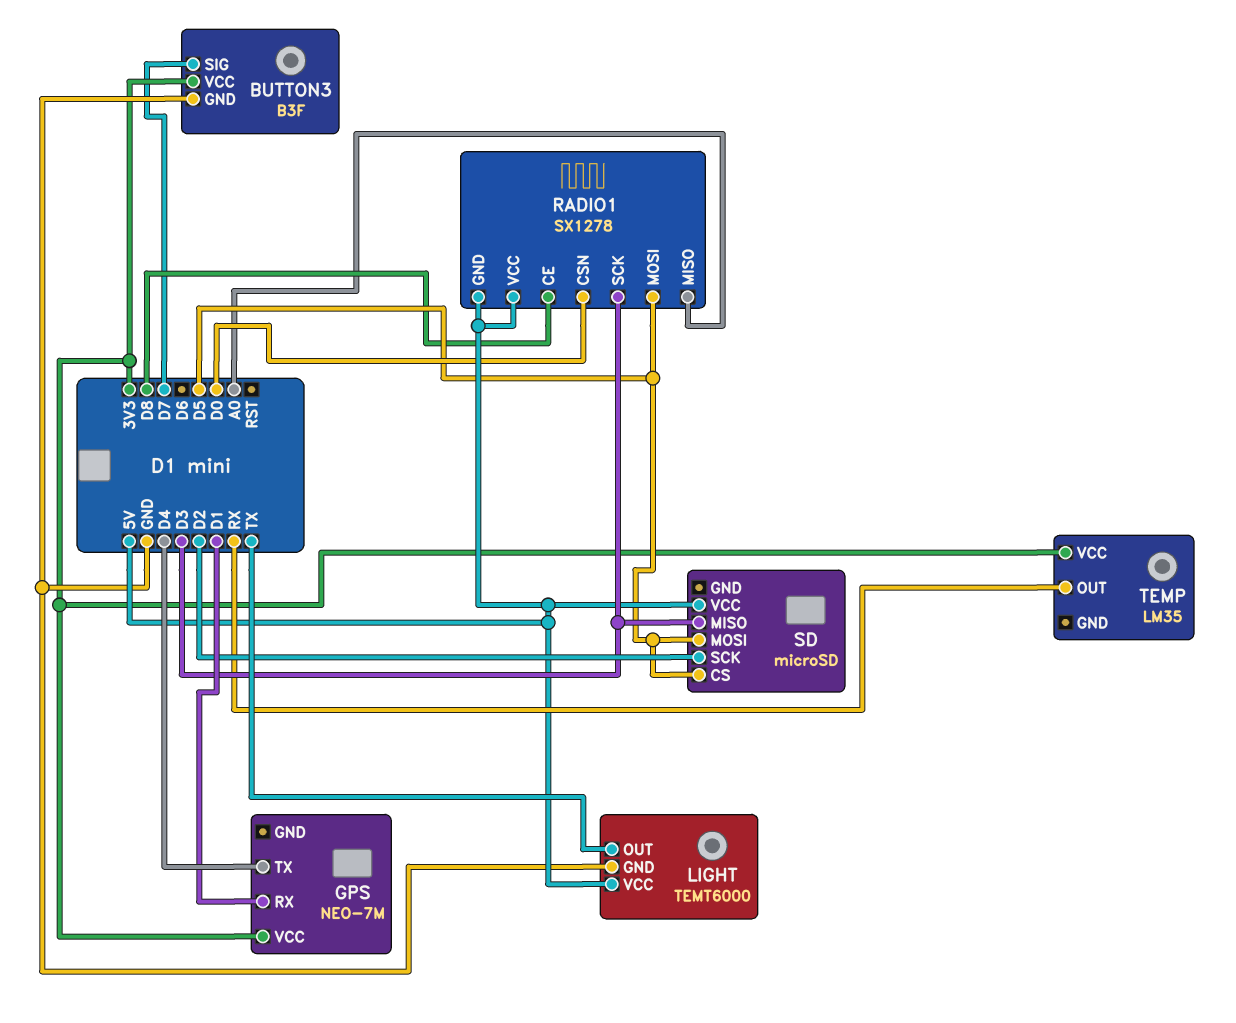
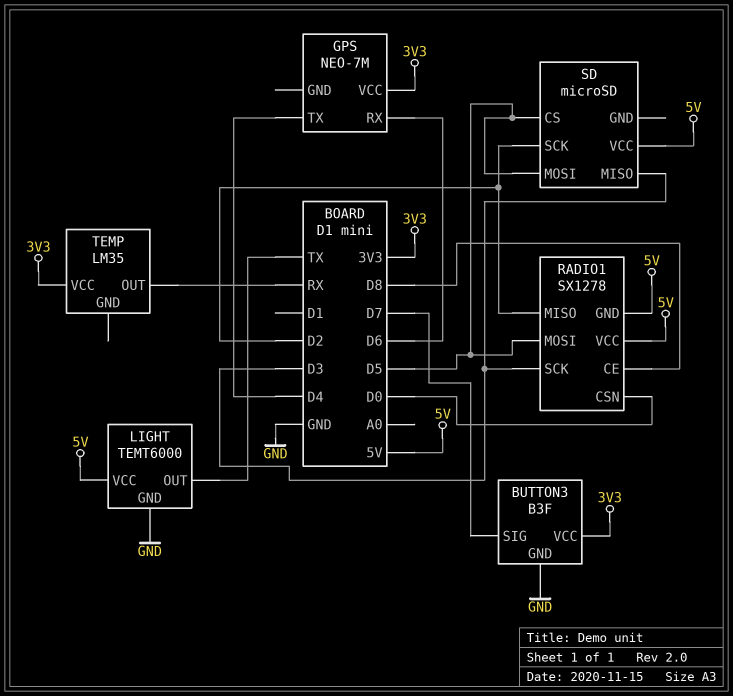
GPS pin RX: D1 -> D6
RADIO1 pin MISO: A0 -> D2

